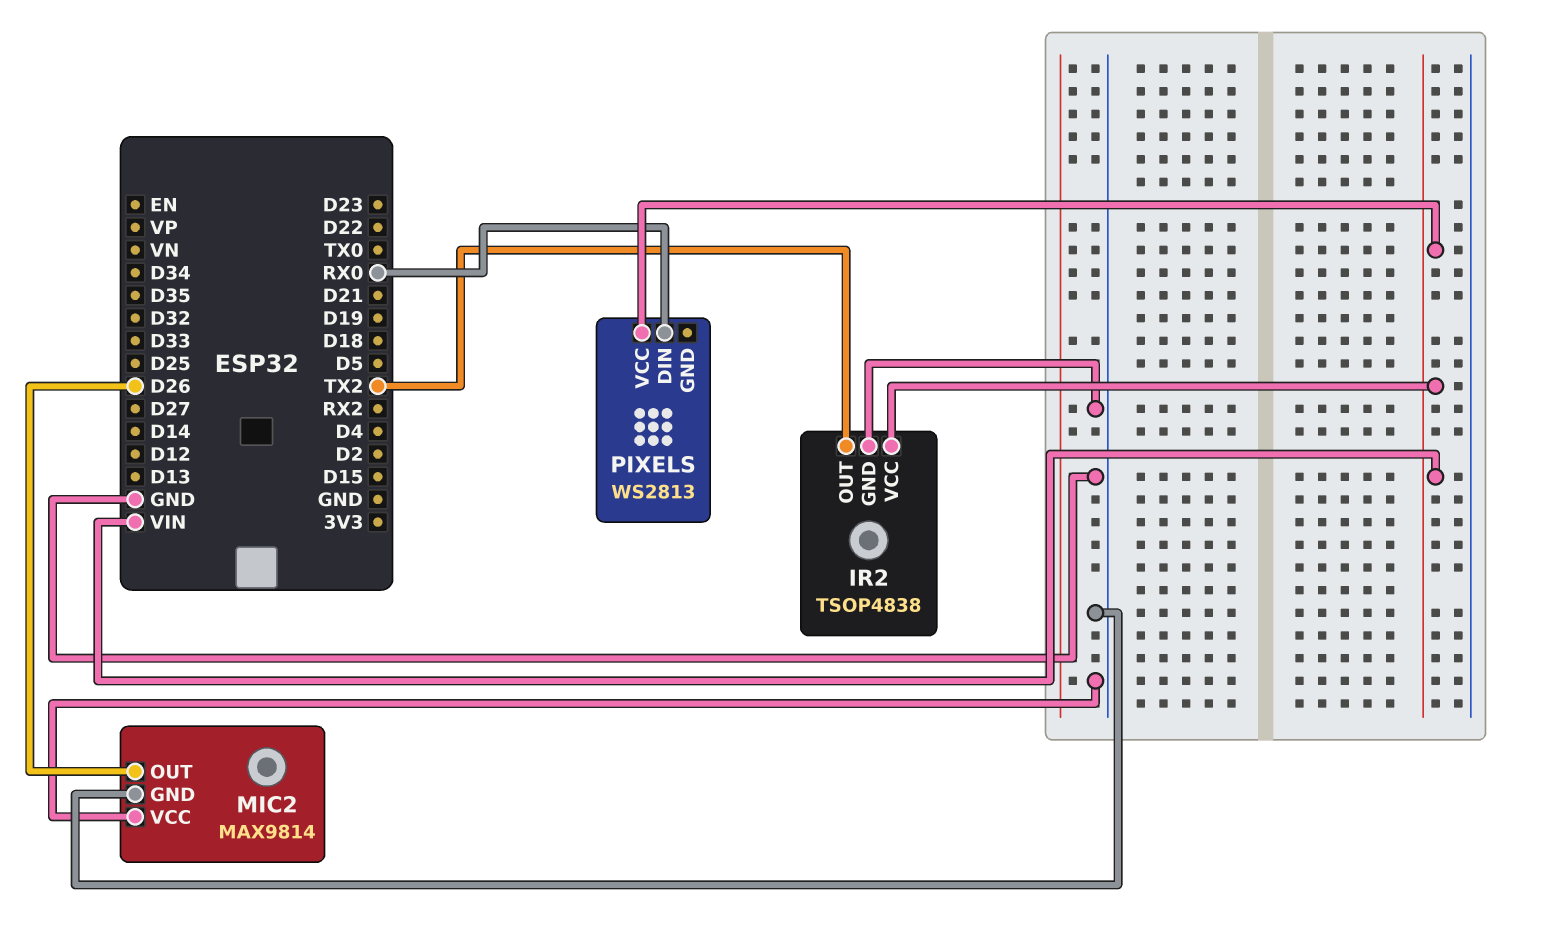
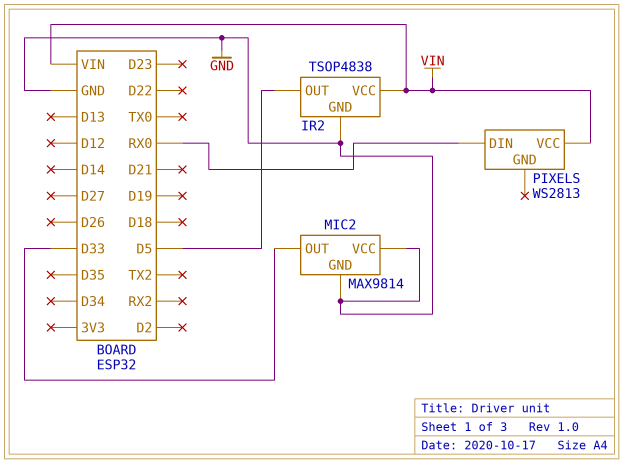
IR2 pin OUT: TX2 -> D5
MIC2 pin OUT: D26 -> D33

